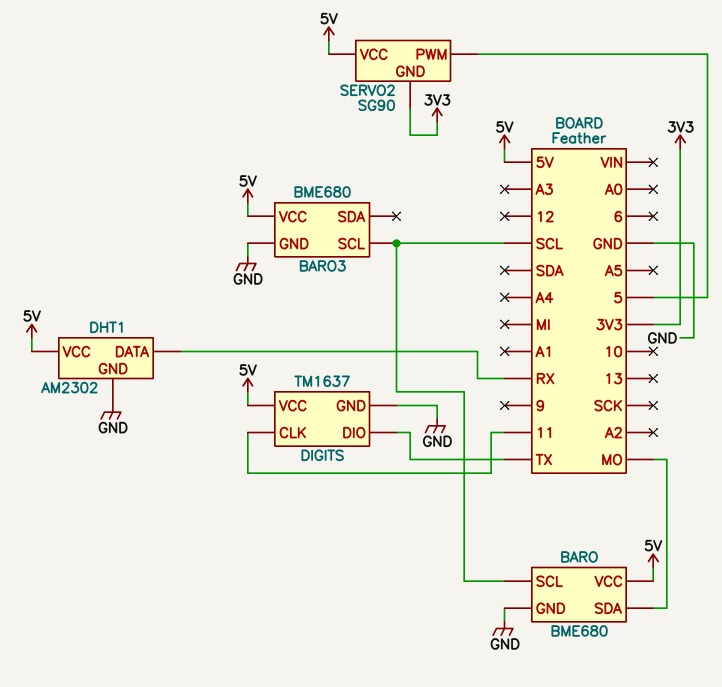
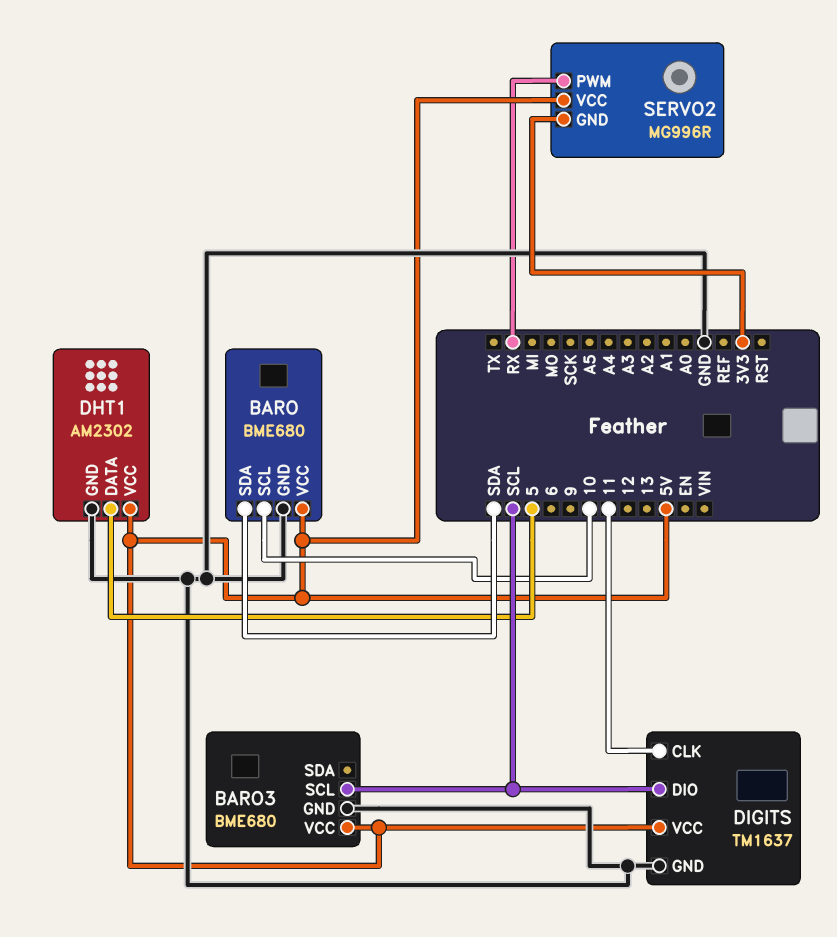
BARO pin SCL: SCL -> 10
BARO pin SDA: MO -> SDA
DHT1 pin DATA: RX -> 5
DIGITS pin DIO: TX -> SCL
SERVO2: SG90 -> MG996R
SERVO2 pin PWM: 5 -> RX

